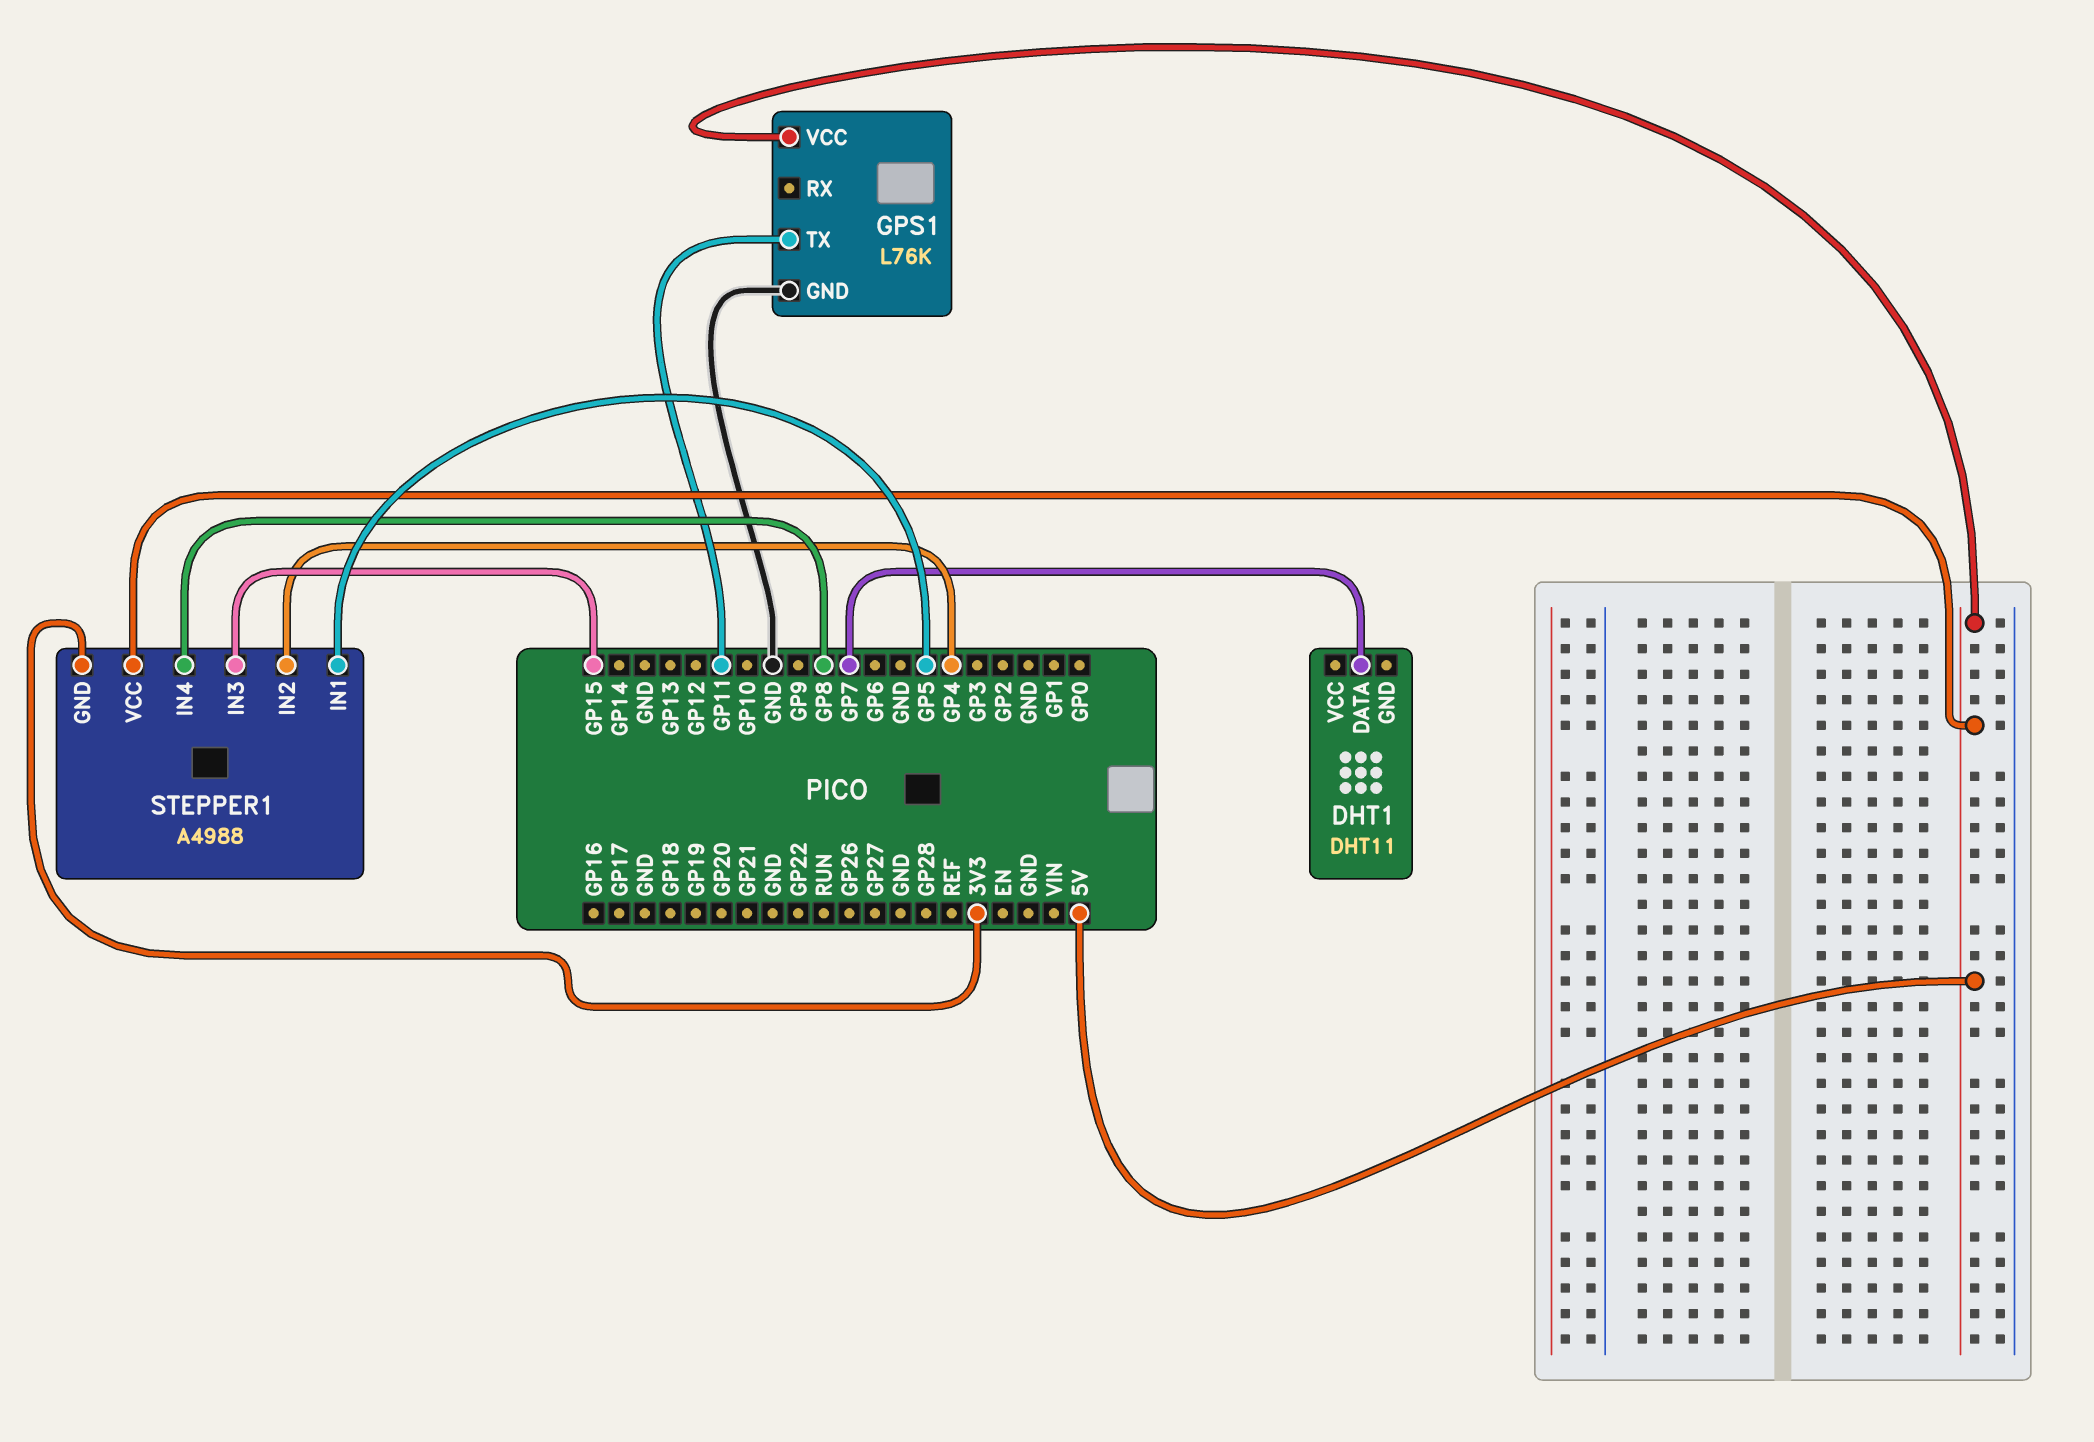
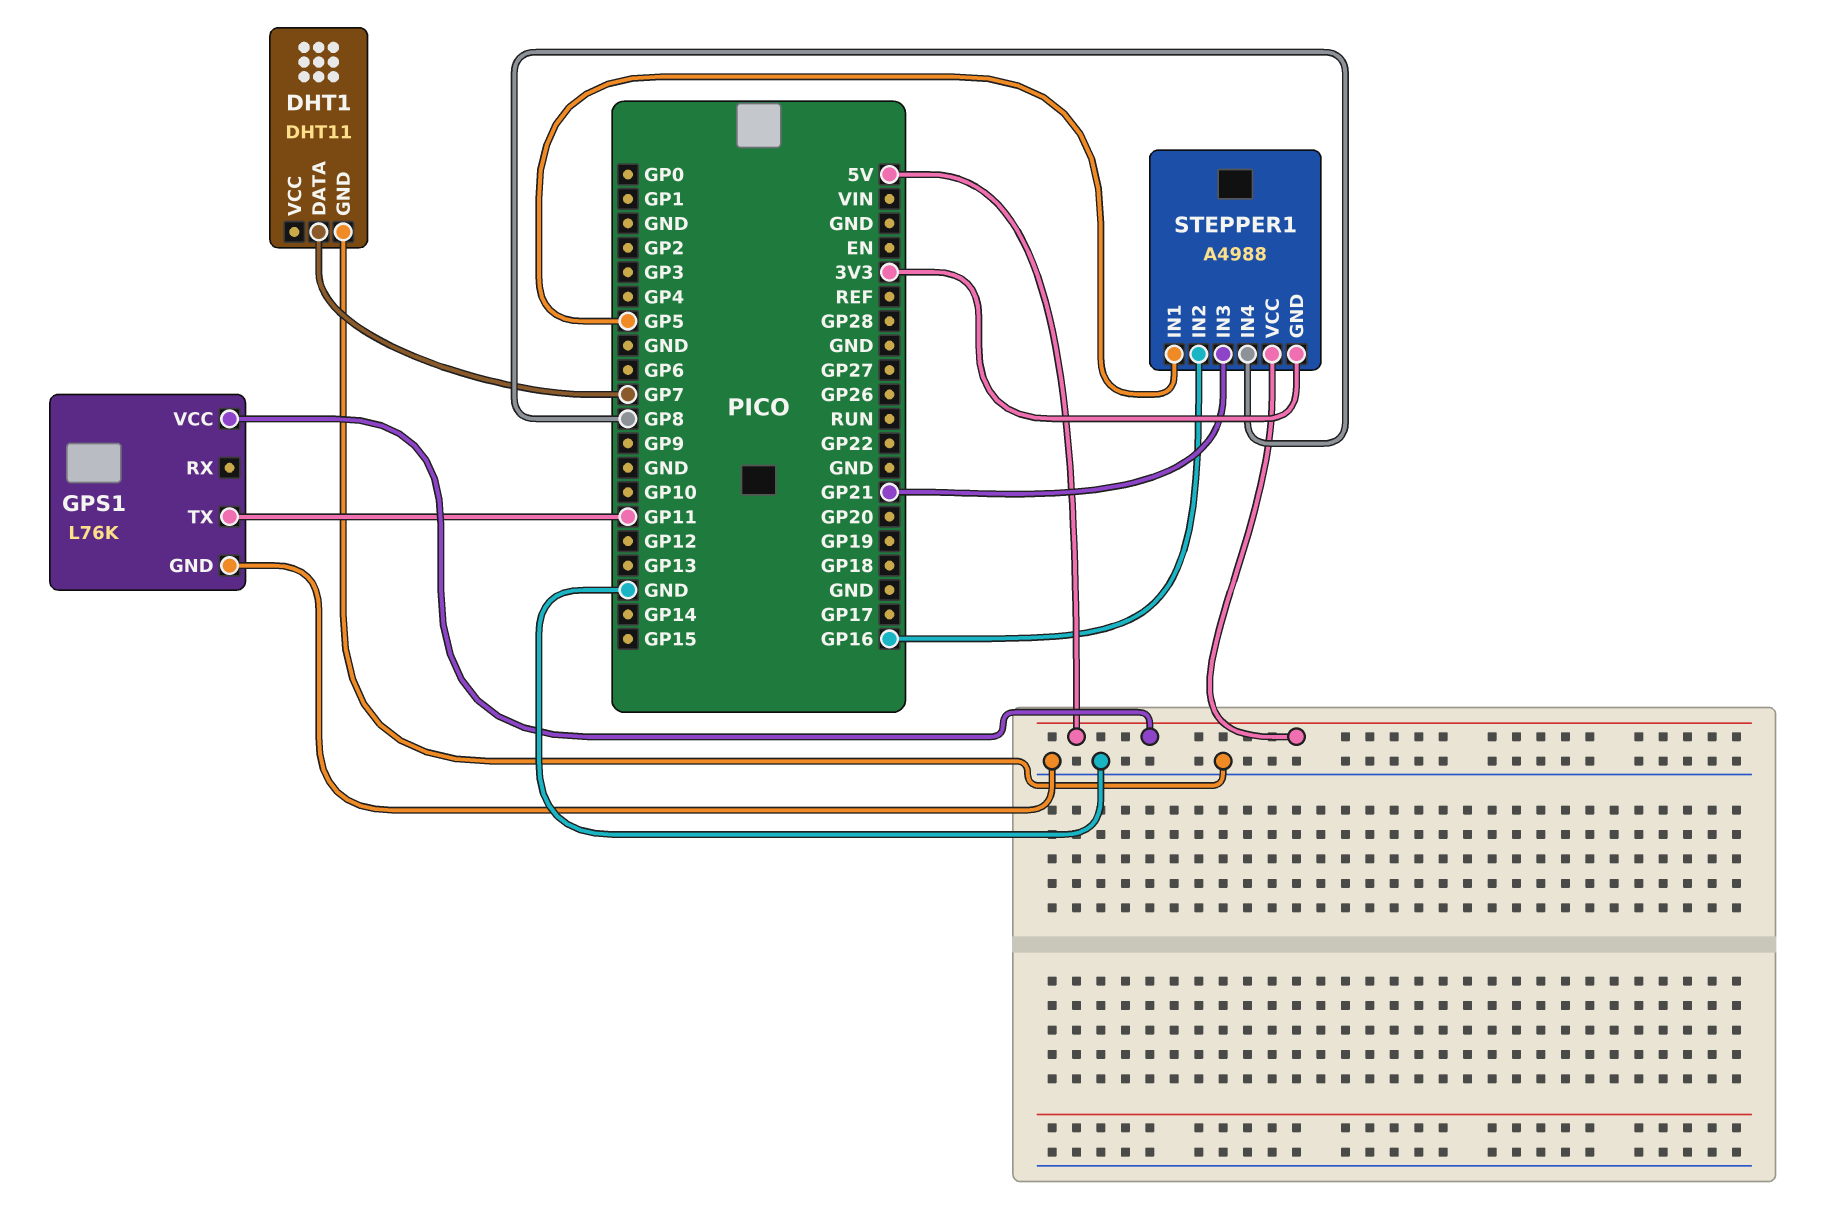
DHT1 pin GND: none -> GND
STEPPER1 pin IN2: GP4 -> GP16
STEPPER1 pin IN3: GP15 -> GP21

